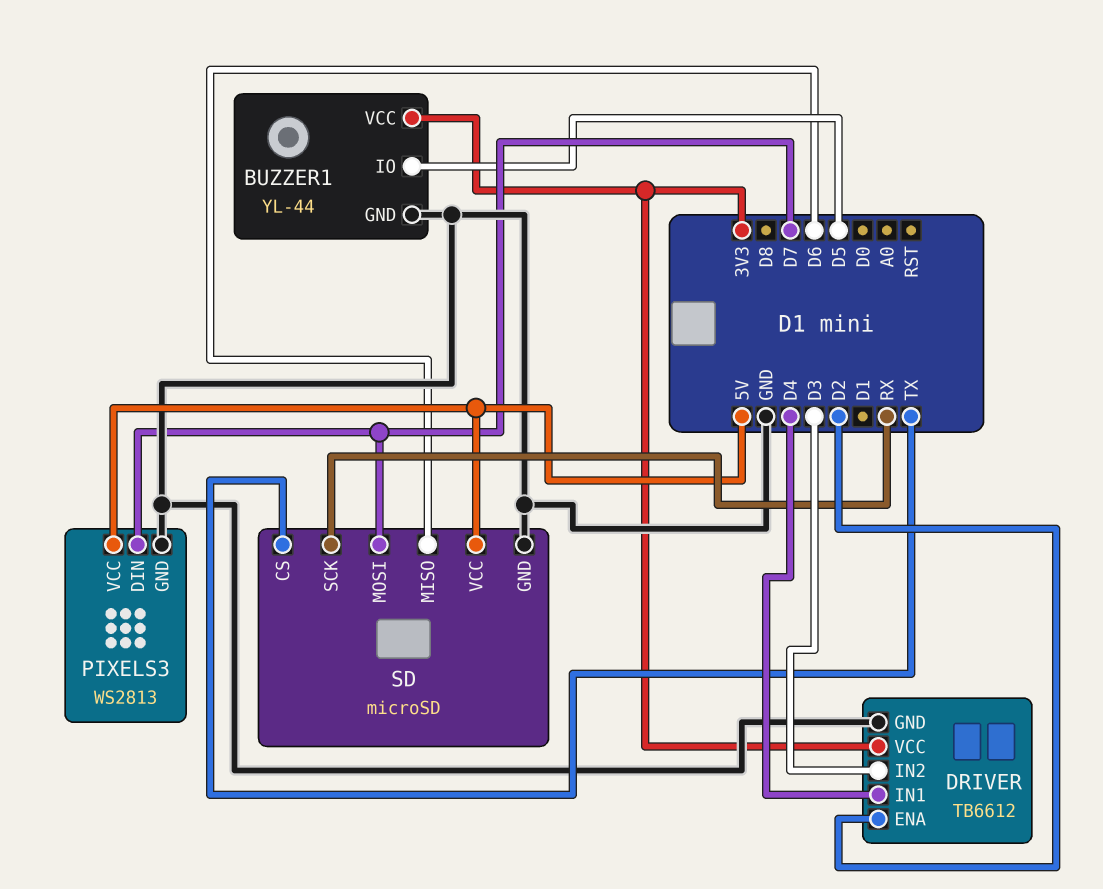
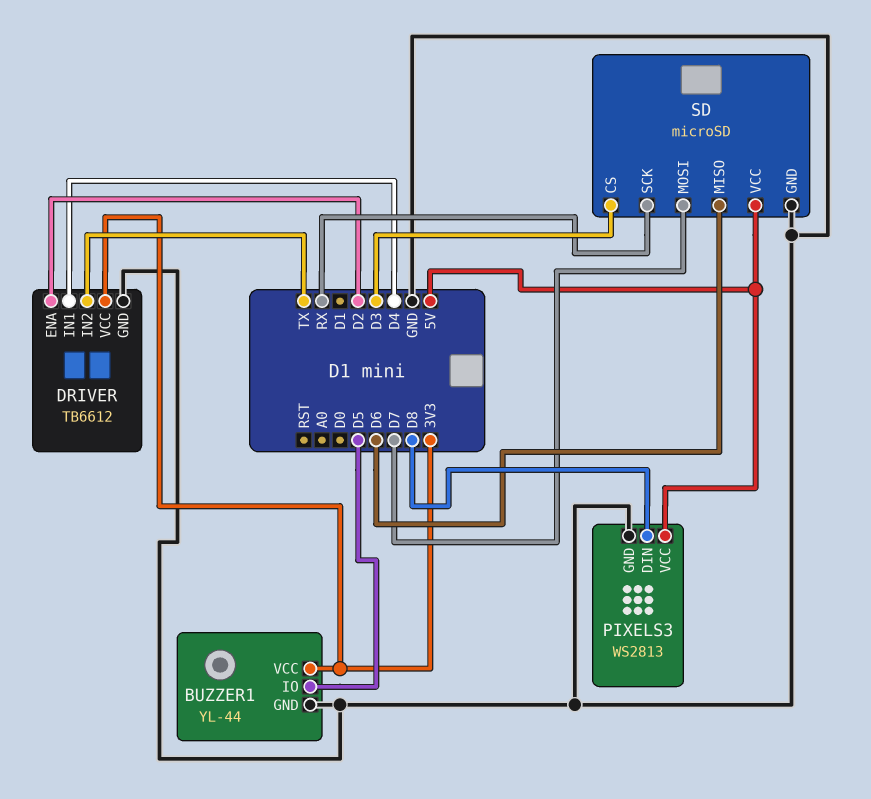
DRIVER pin IN2: D3 -> TX
PIXELS3 pin DIN: D7 -> D8
SD pin CS: TX -> D3

